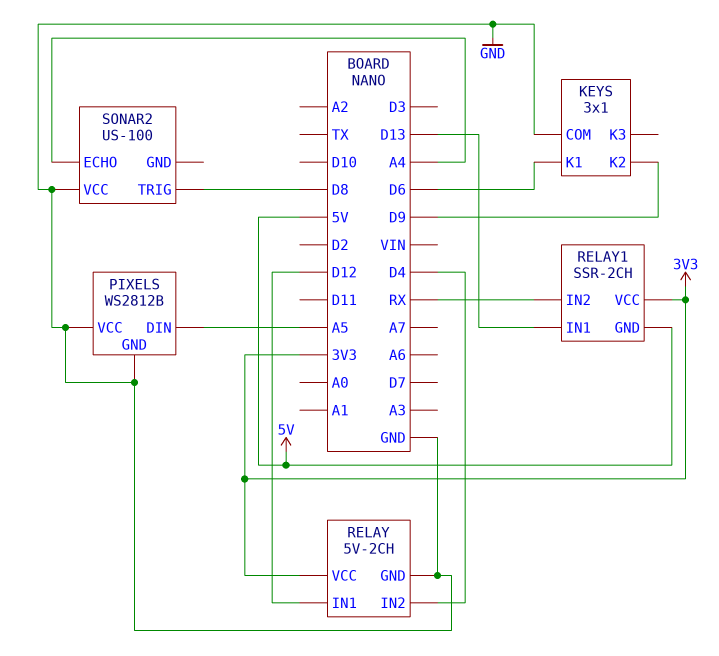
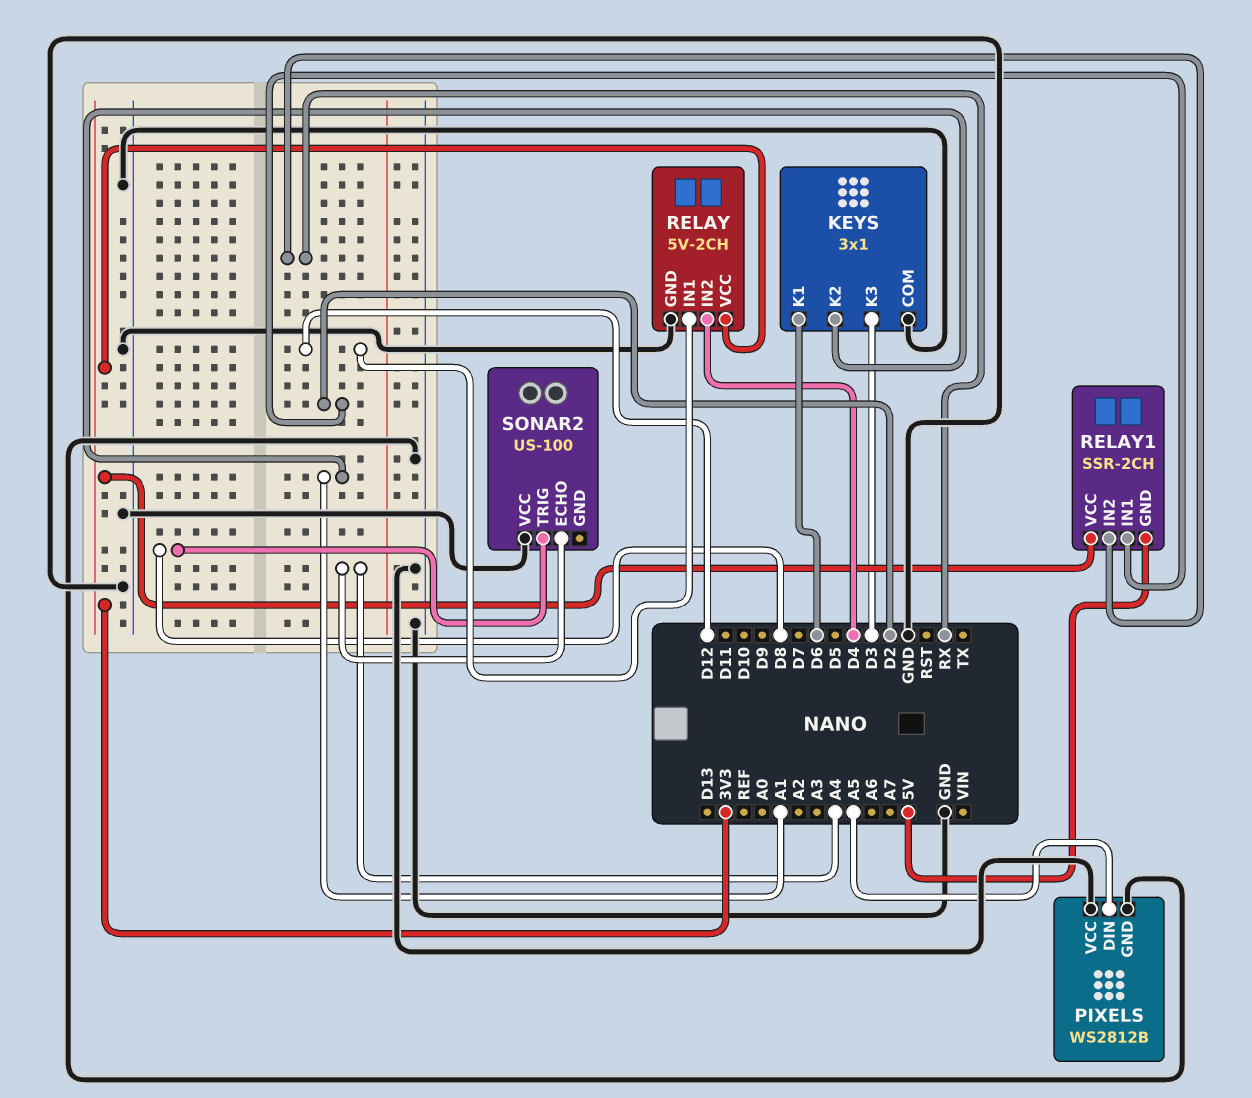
KEYS pin K2: D9 -> A1
KEYS pin K3: none -> D3
RELAY1 pin IN1: D13 -> D2

